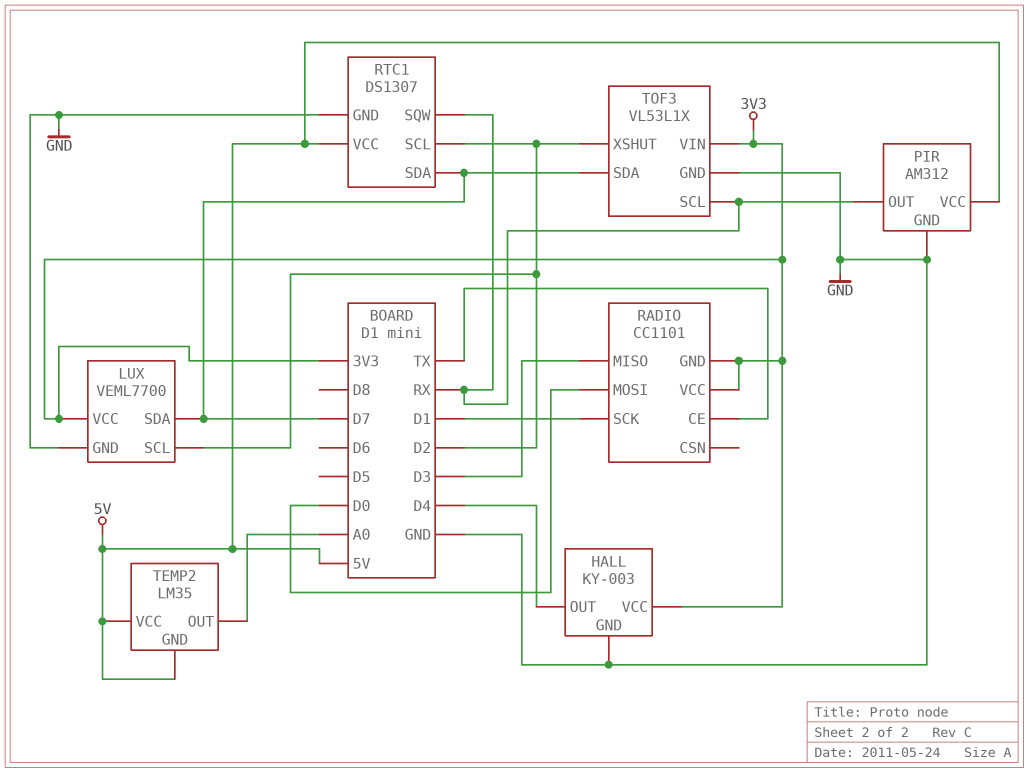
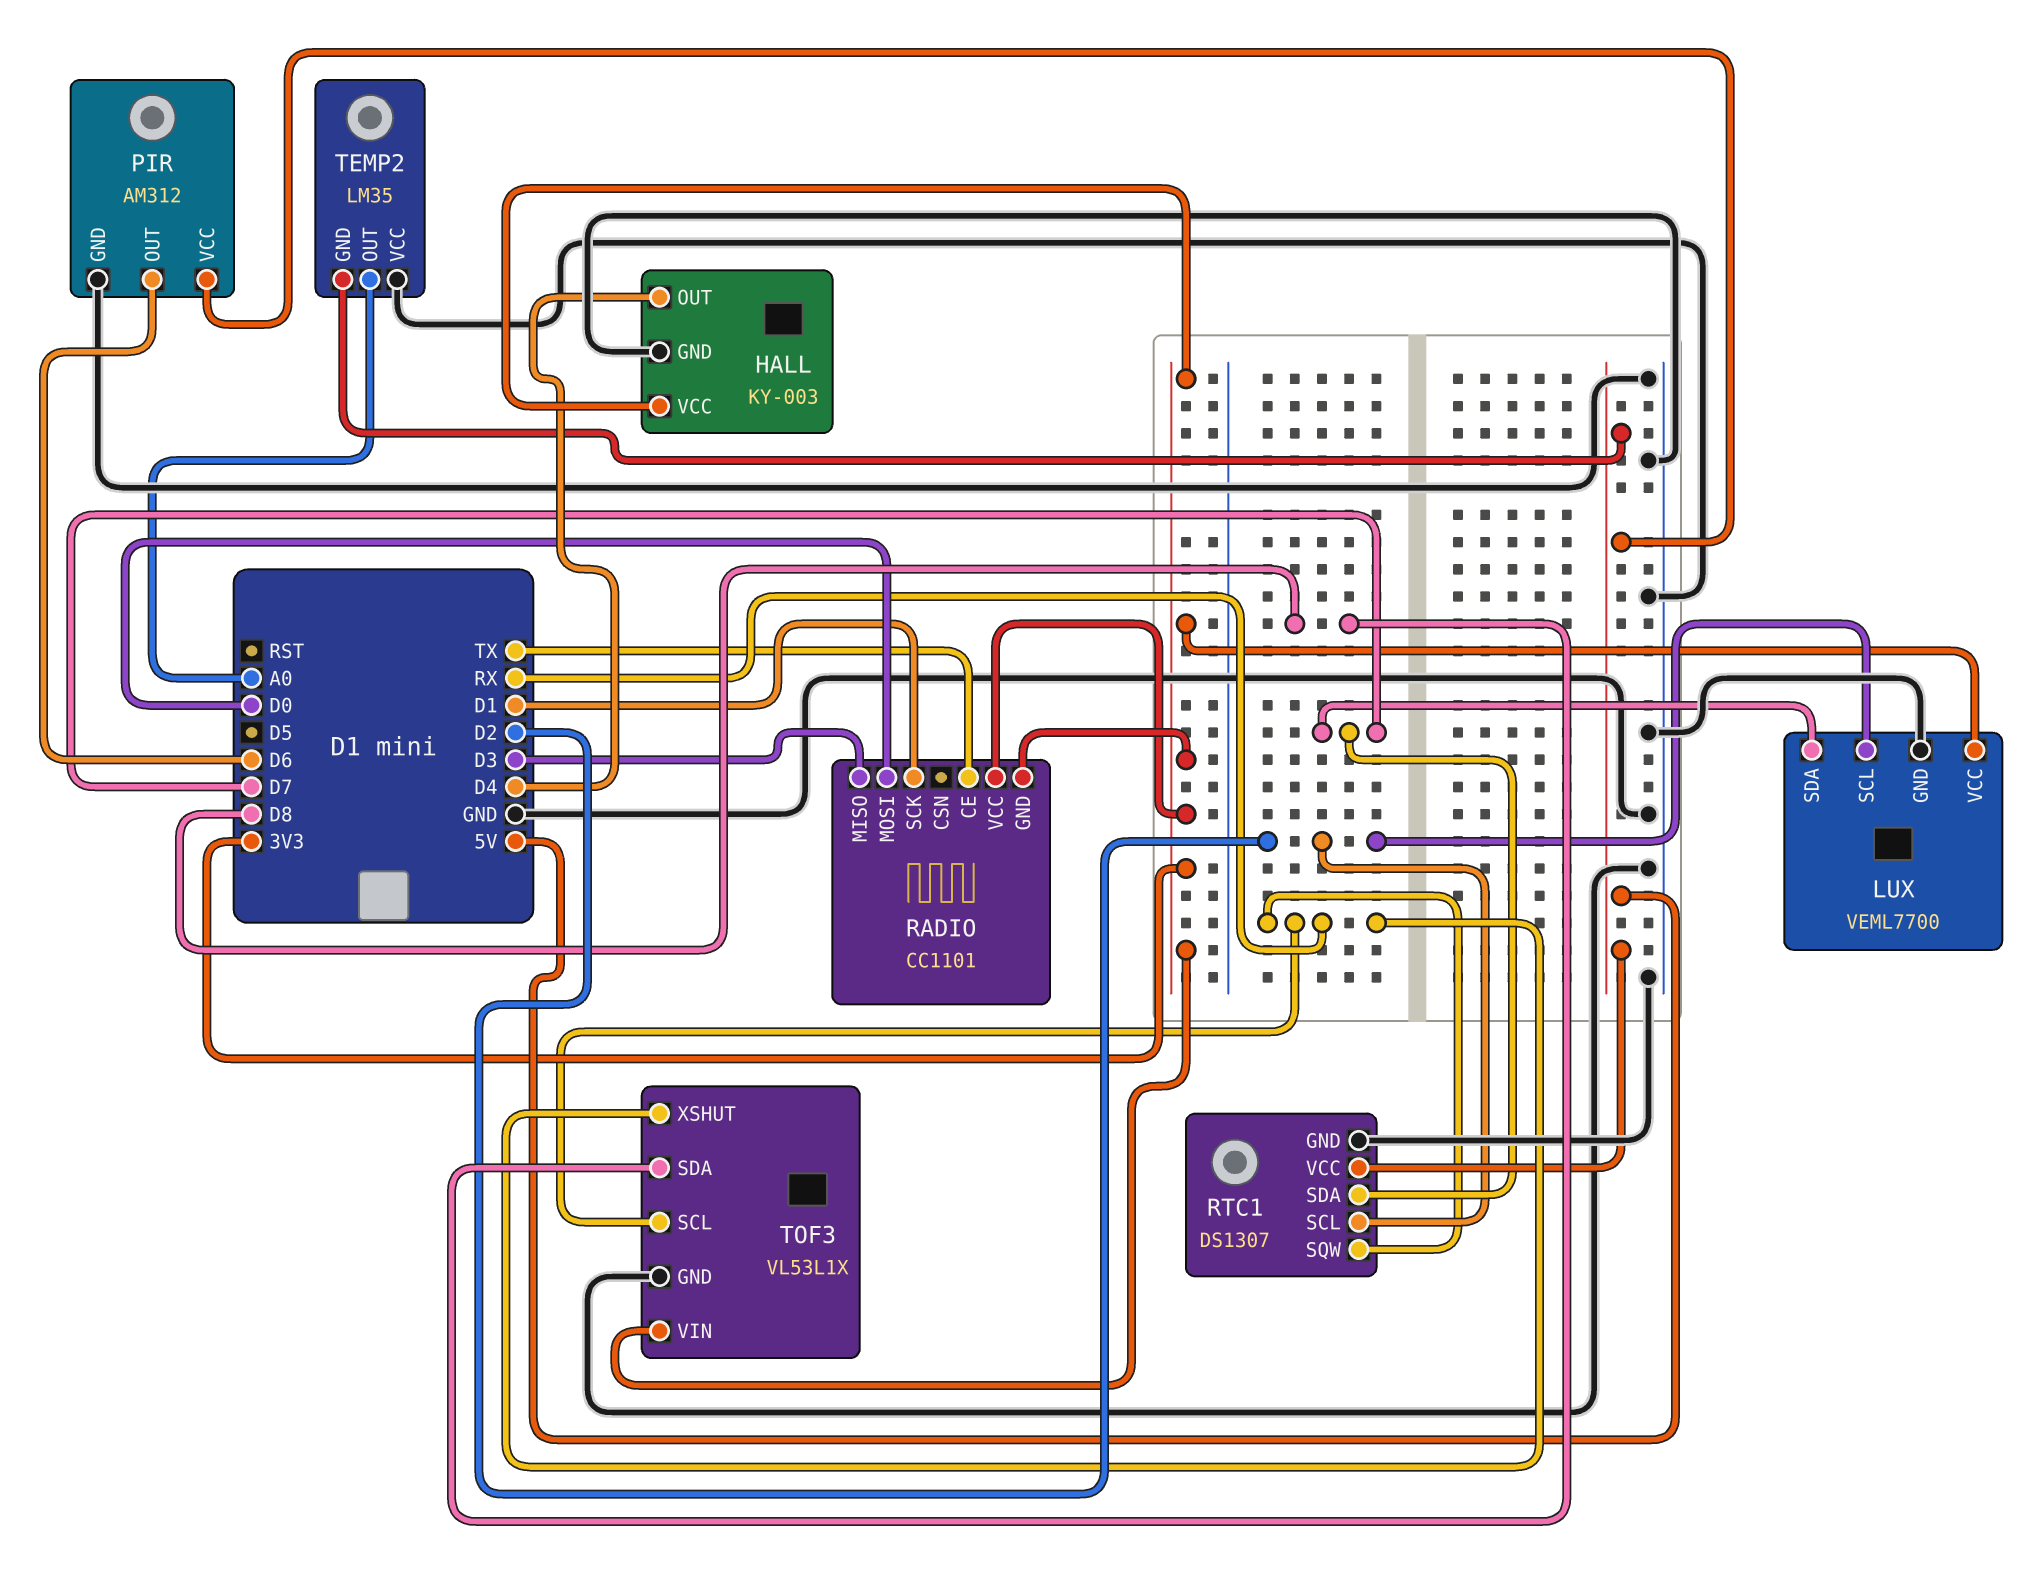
PIR pin OUT: RX -> D6
TEMP2 pin VCC: 5V -> GND
TOF3 pin SDA: D7 -> D8
TOF3 pin XSHUT: D2 -> RX

